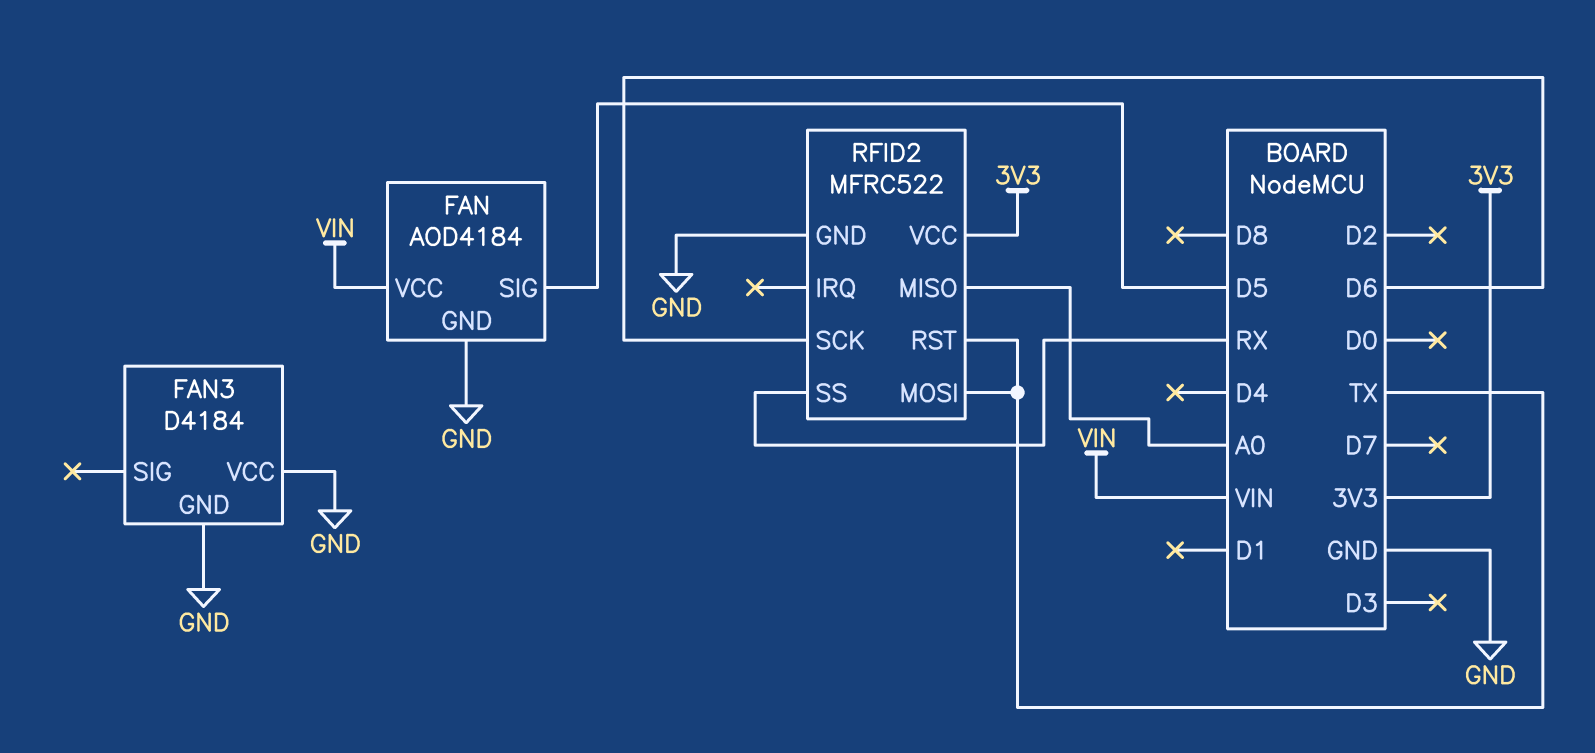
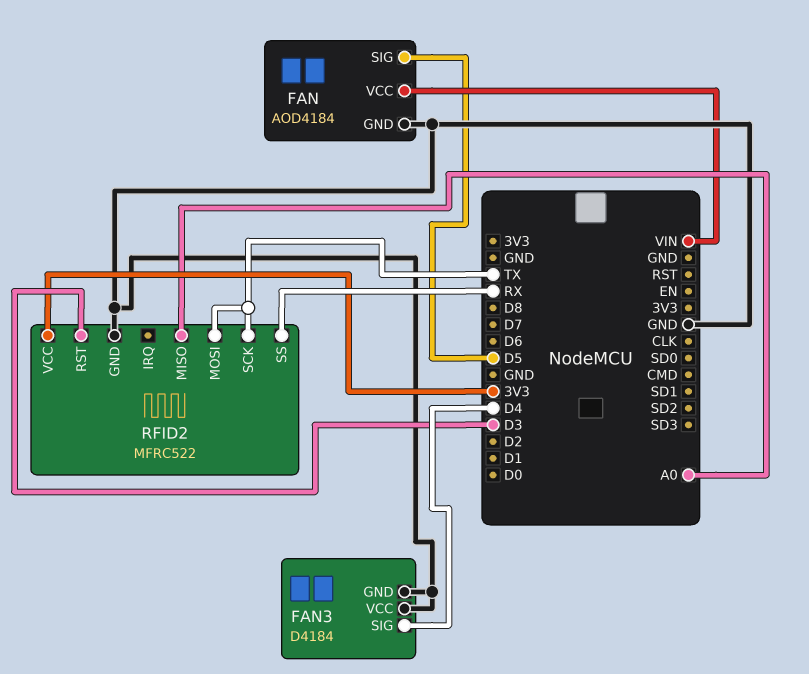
FAN3 pin SIG: none -> D4
RFID2 pin RST: TX -> D3
RFID2 pin SCK: D6 -> TX

